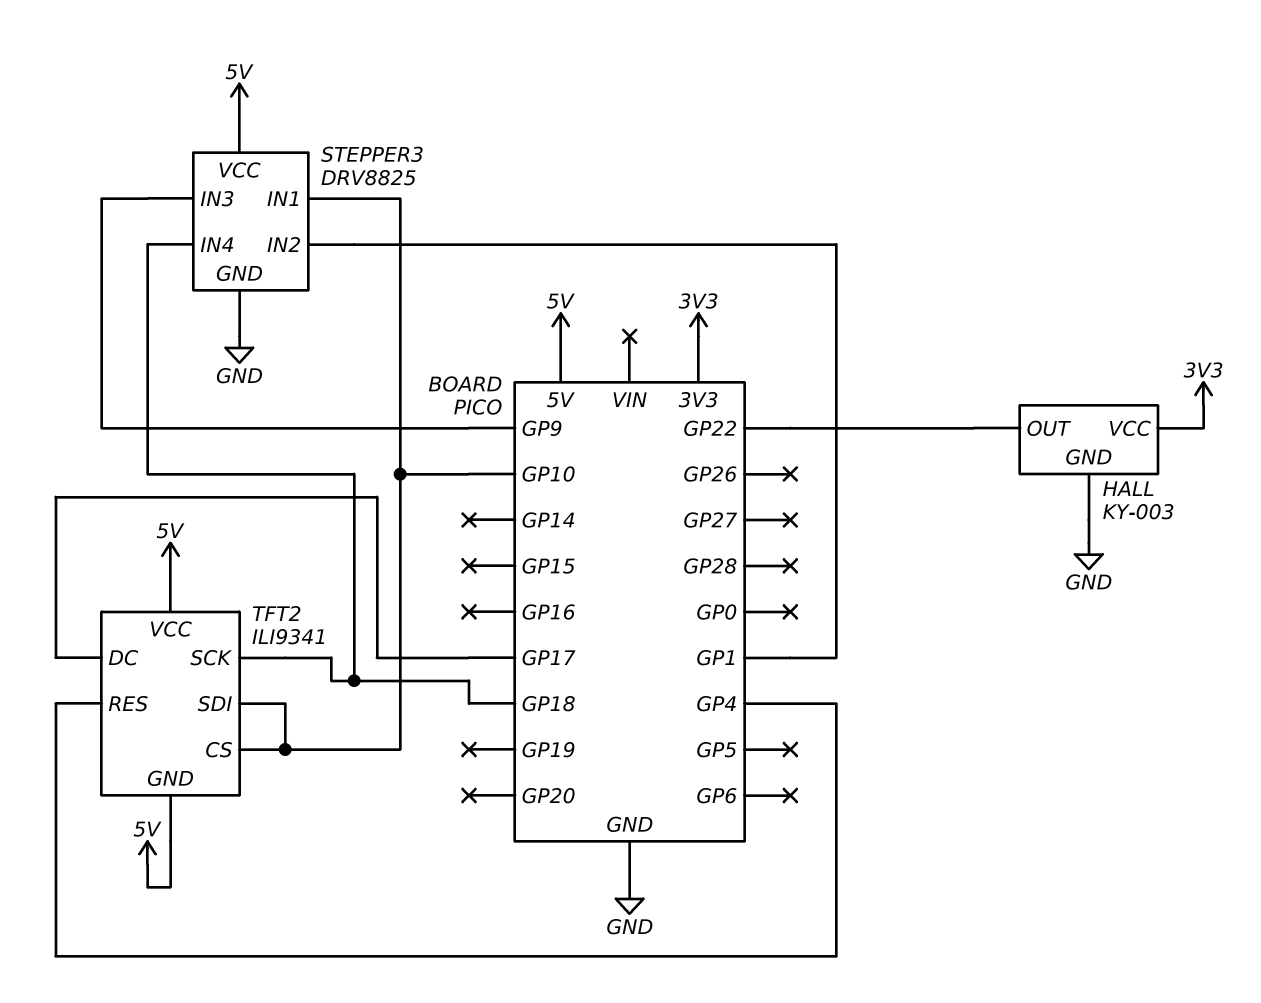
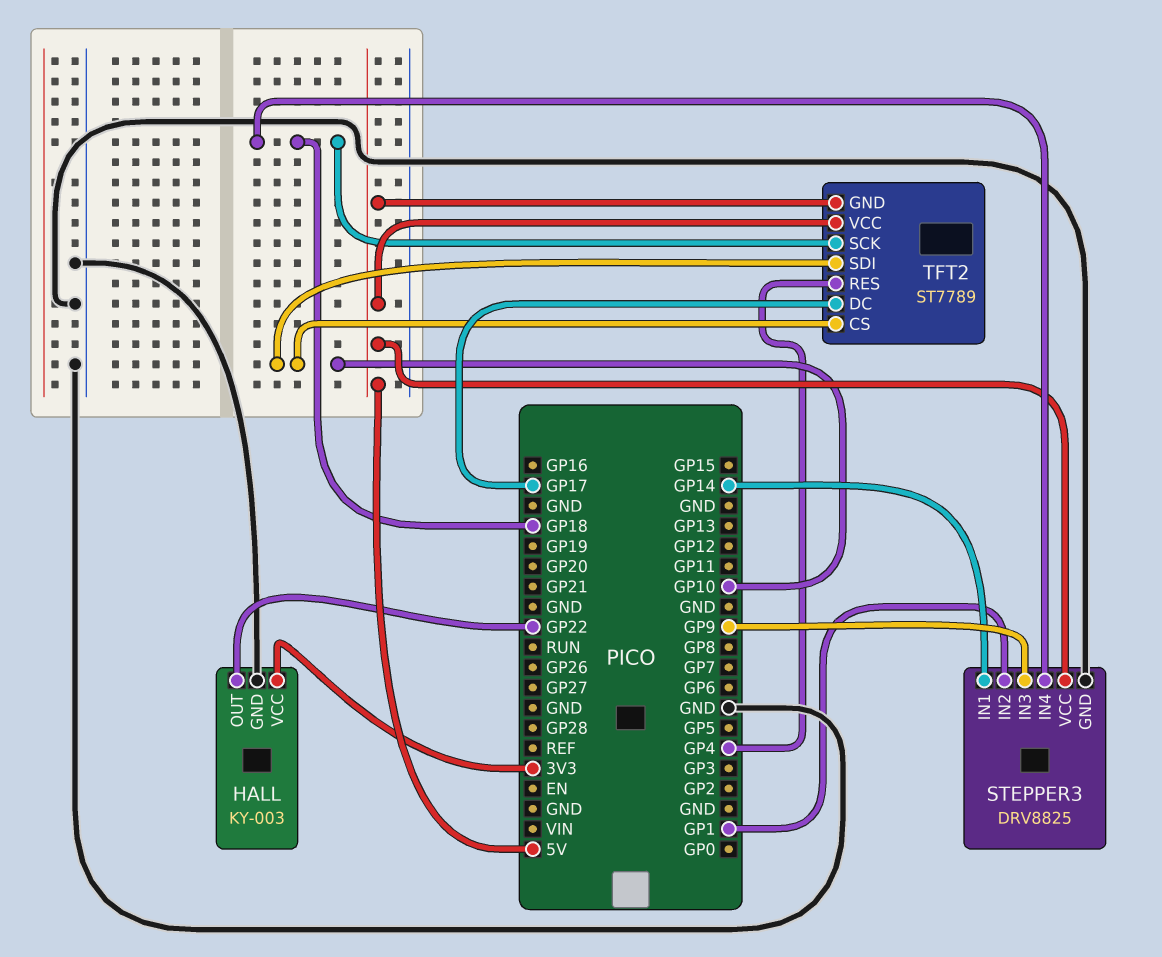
STEPPER3 pin IN1: GP10 -> GP14
TFT2: ILI9341 -> ST7789

